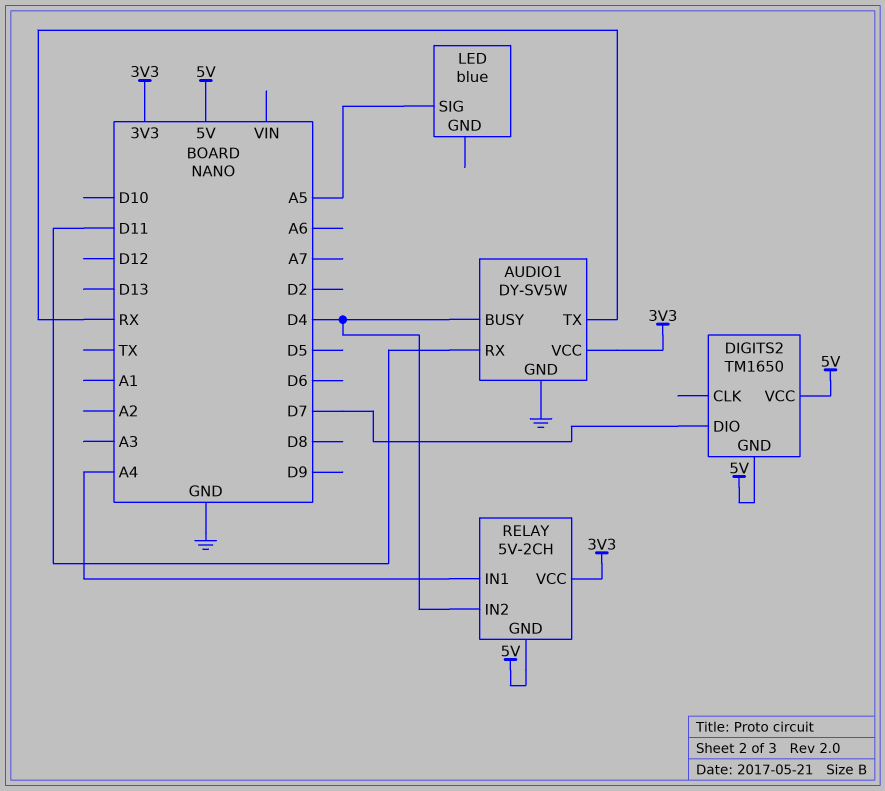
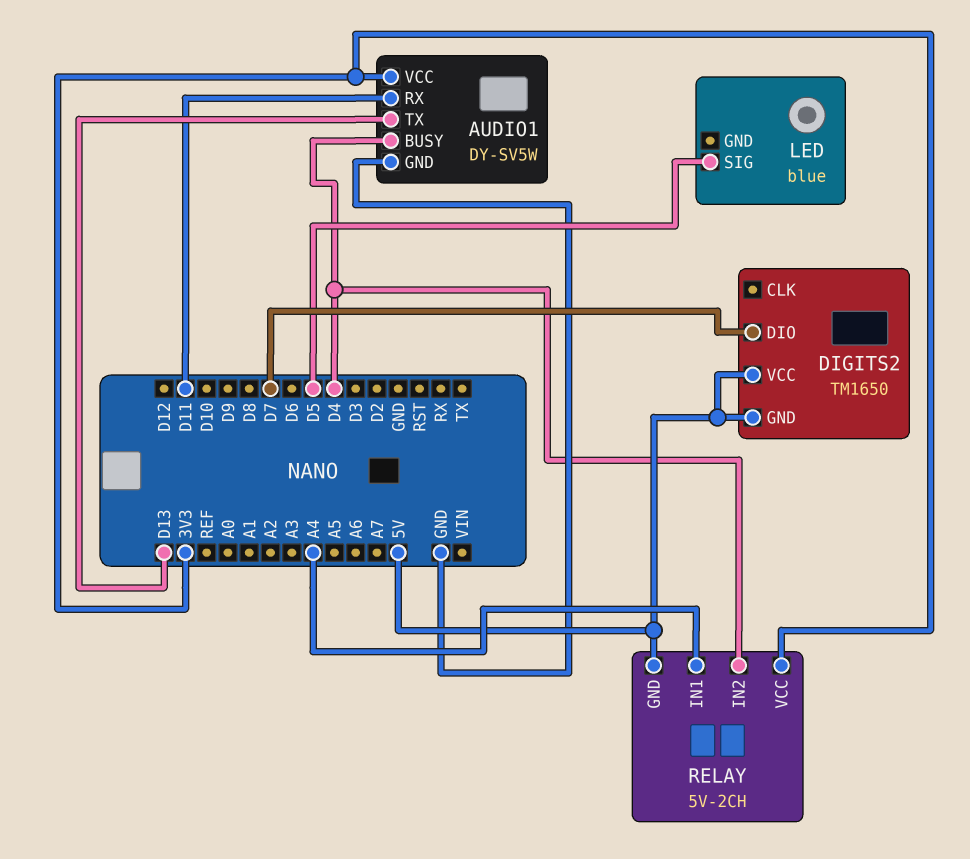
AUDIO1 pin TX: RX -> D13
LED pin SIG: A5 -> D5

